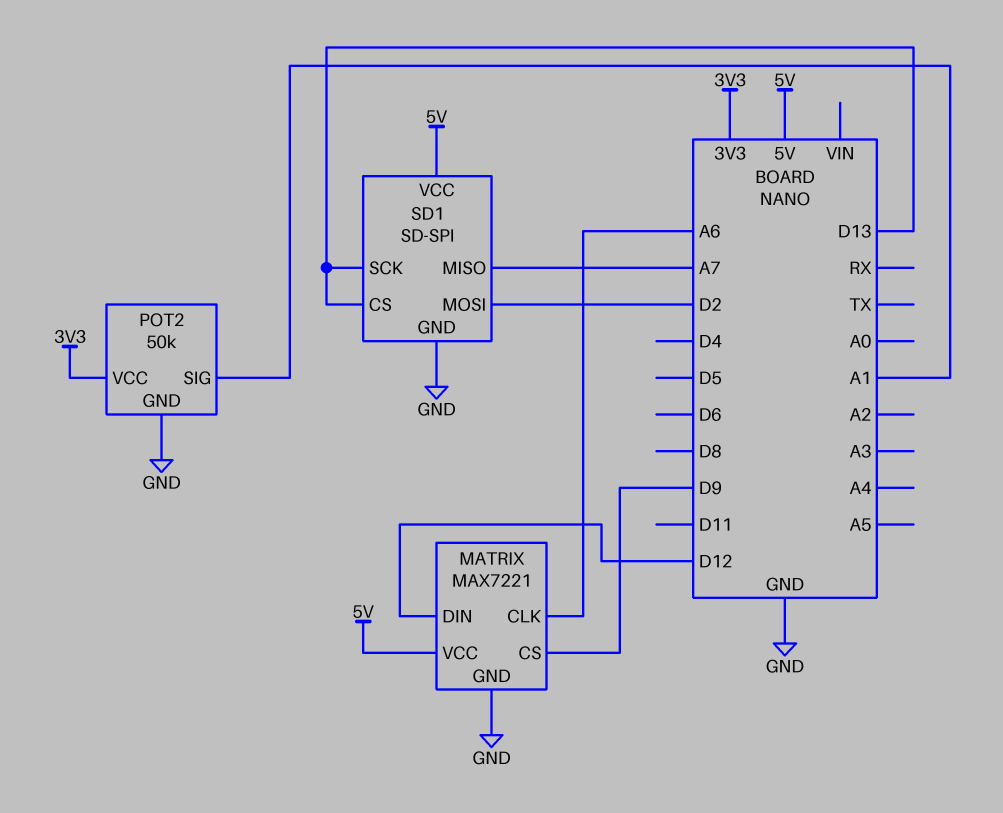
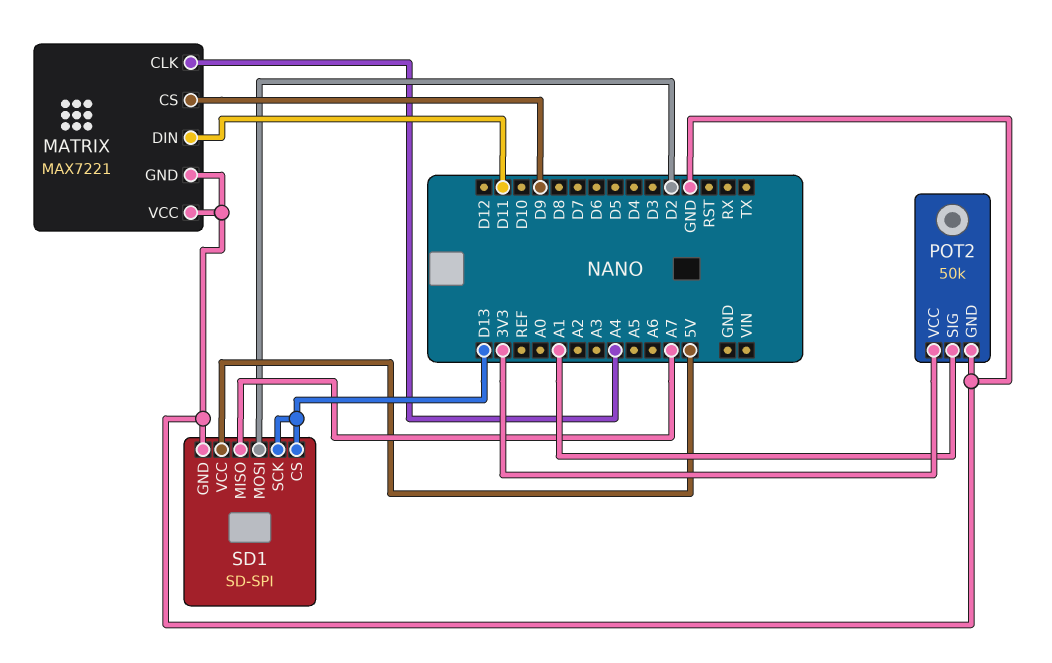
MATRIX pin CLK: A6 -> A4
MATRIX pin DIN: D12 -> D11
MATRIX pin VCC: 5V -> GND

